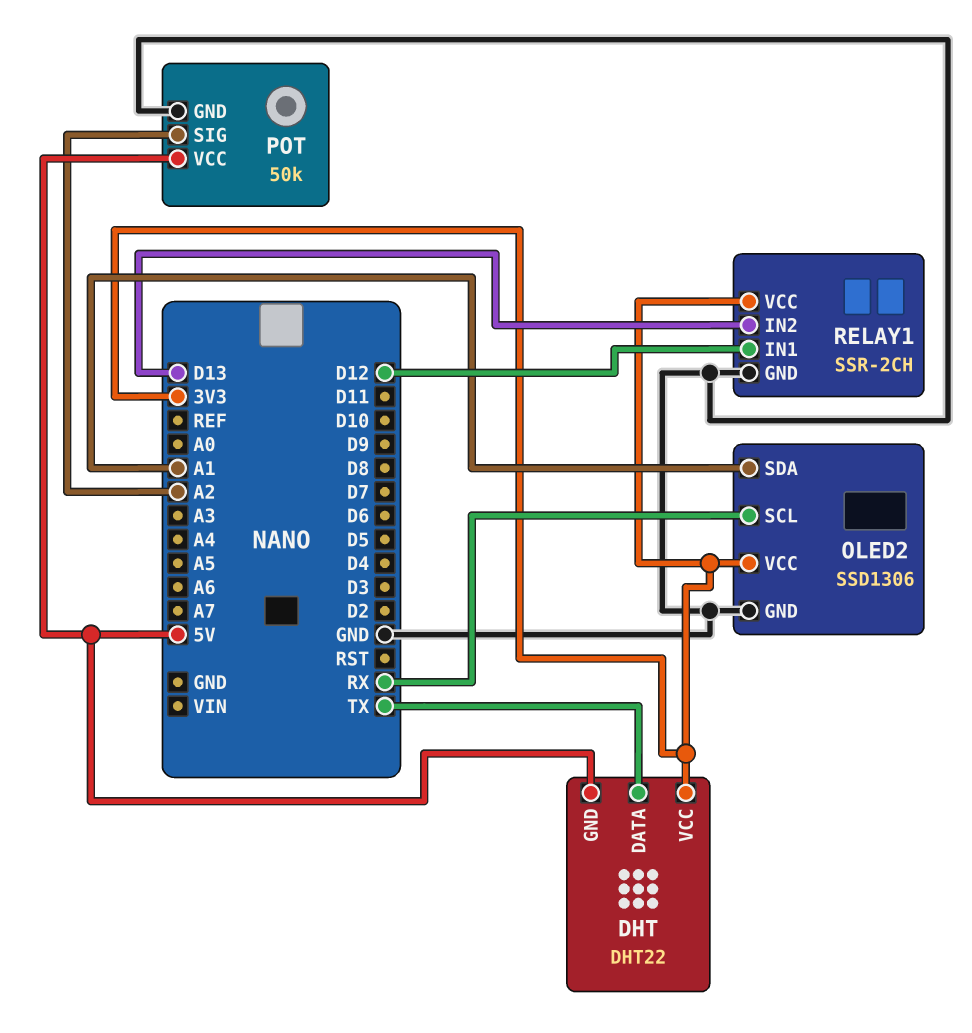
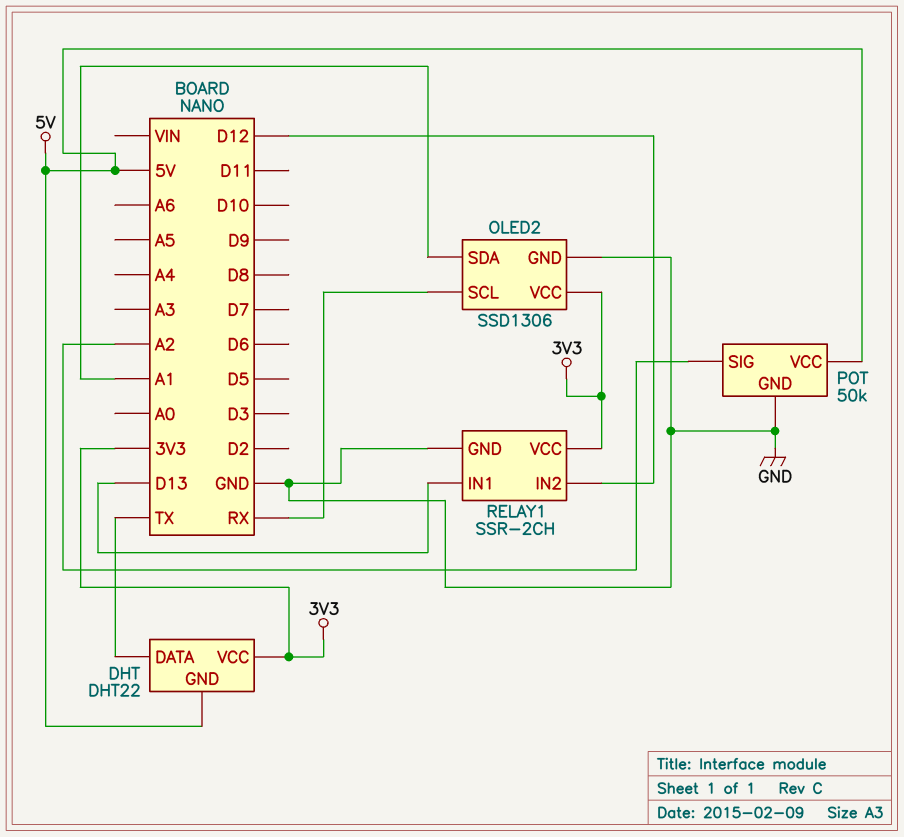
RELAY1 pin IN1: D12 -> D13
RELAY1 pin IN2: D13 -> D12

